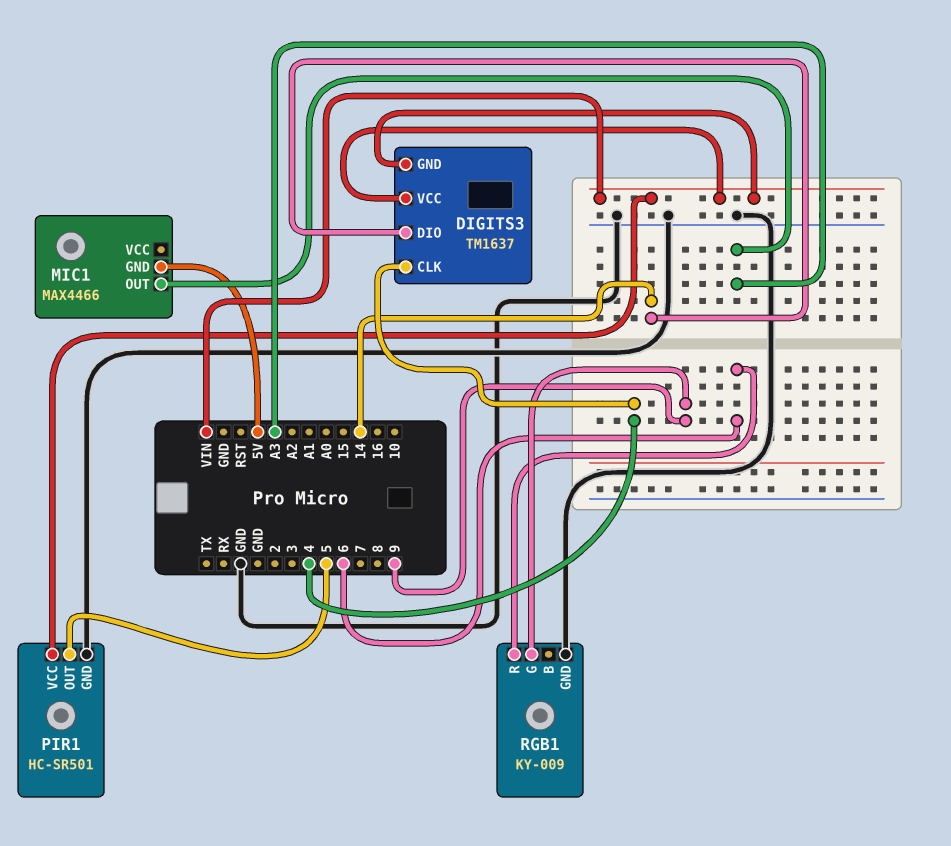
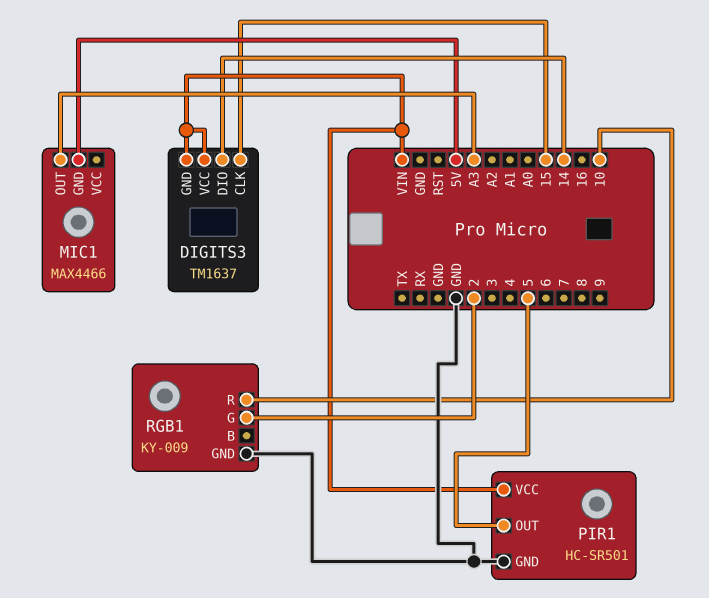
DIGITS3 pin CLK: 4 -> 15
RGB1 pin G: 9 -> 2
RGB1 pin R: 6 -> 10

